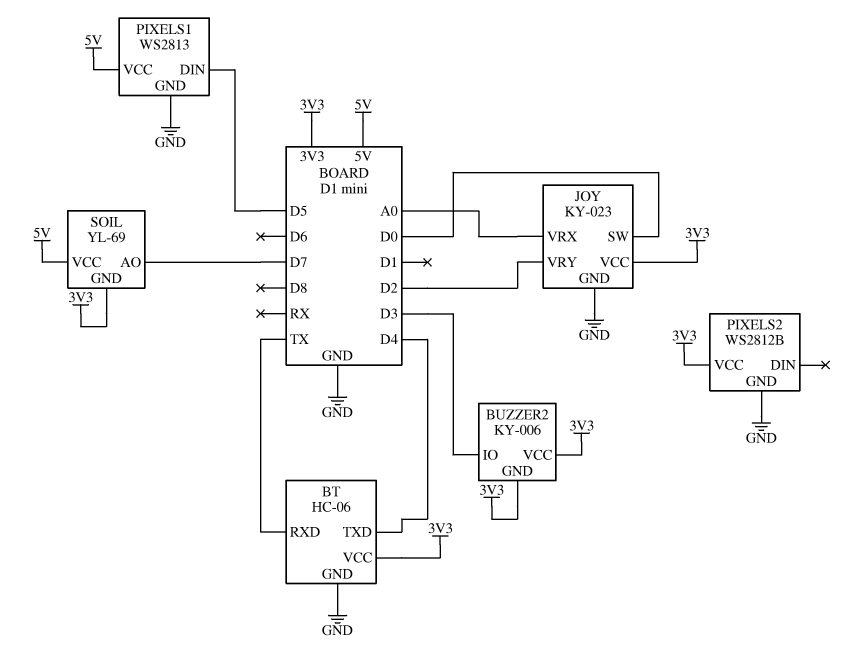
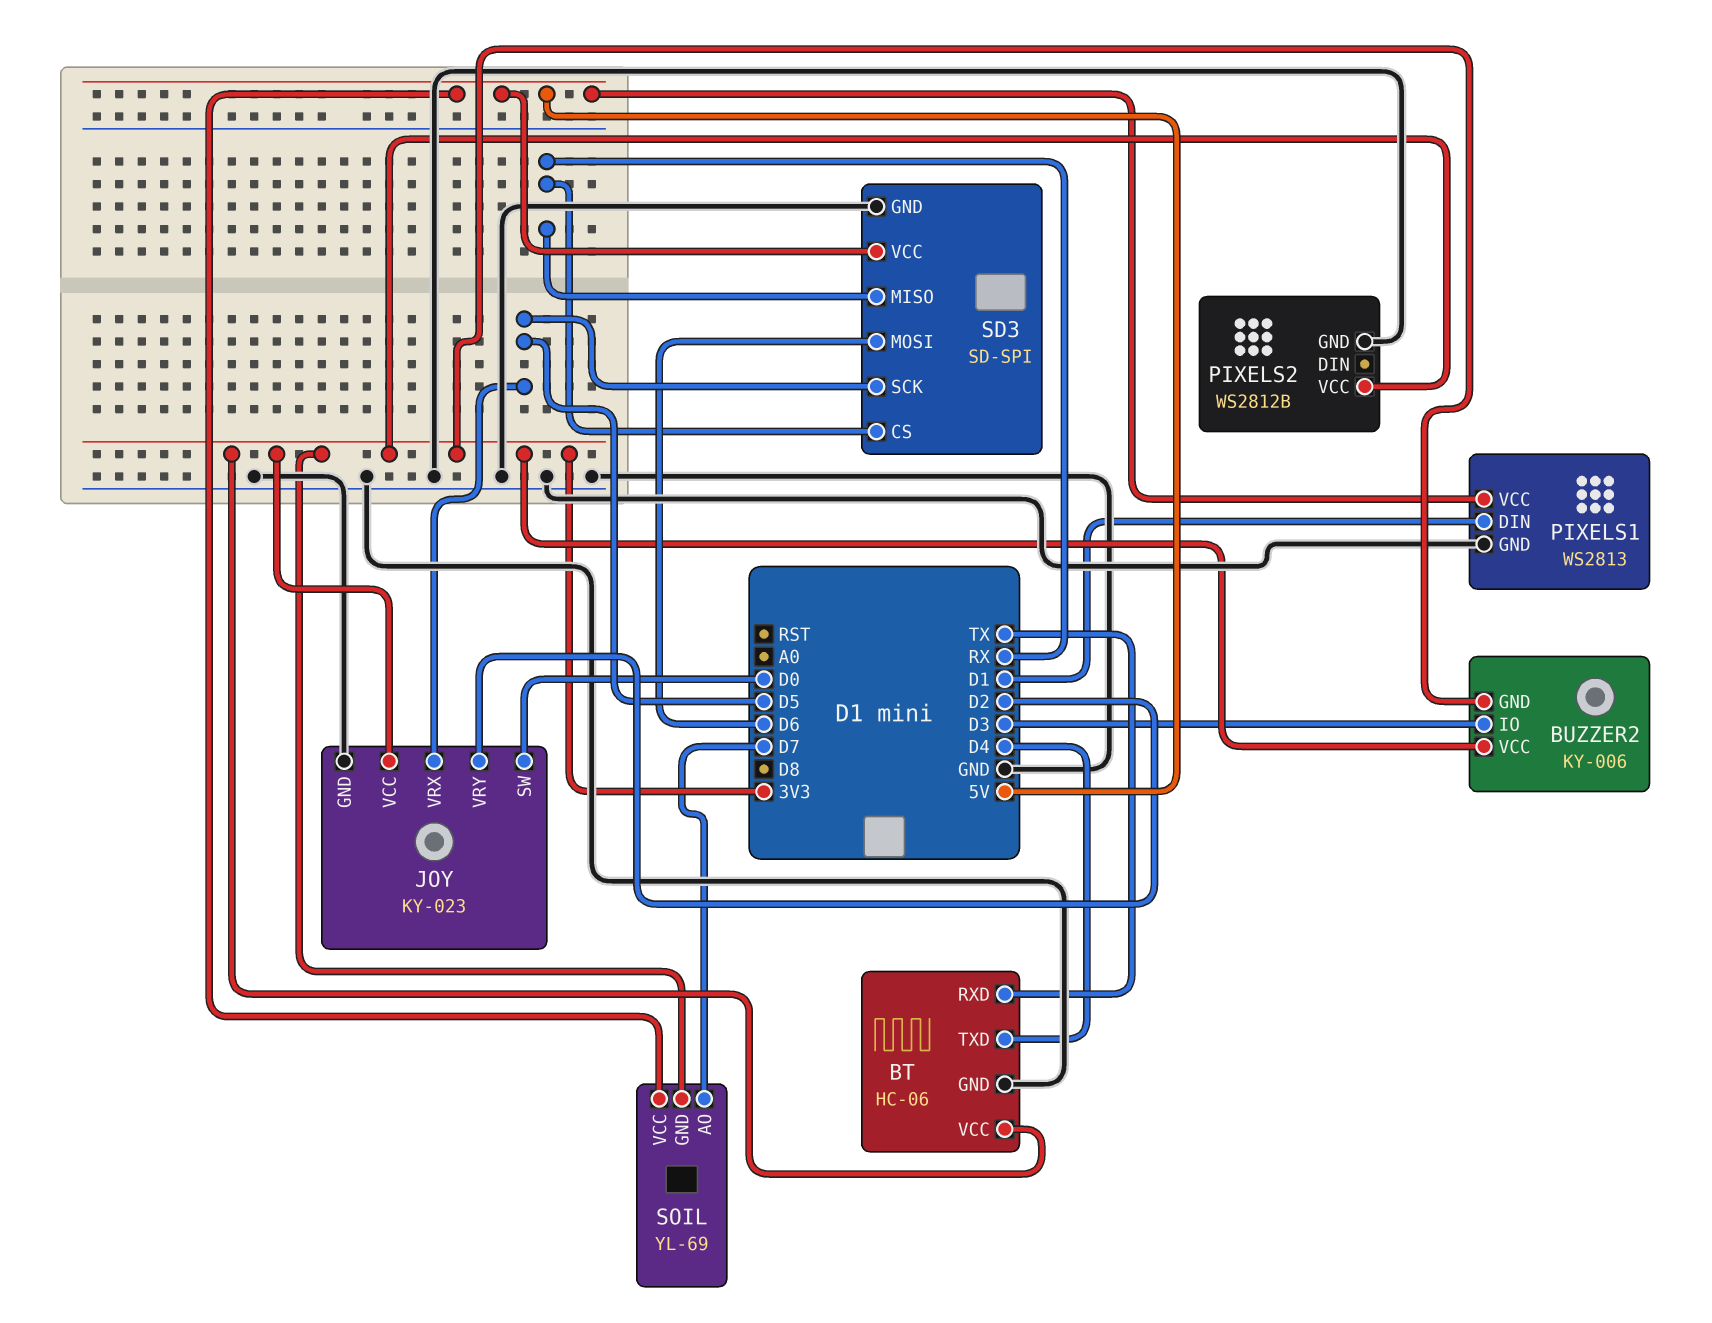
JOY pin VRX: A0 -> D5
PIXELS1 pin DIN: D5 -> D1
SD3: none -> SD-SPI
SD3 pin CS: none -> RX
SD3 pin GND: none -> GND
SD3 pin MISO: none -> RX
SD3 pin MOSI: none -> D6
SD3 pin SCK: none -> D5
SD3 pin VCC: none -> 5V

